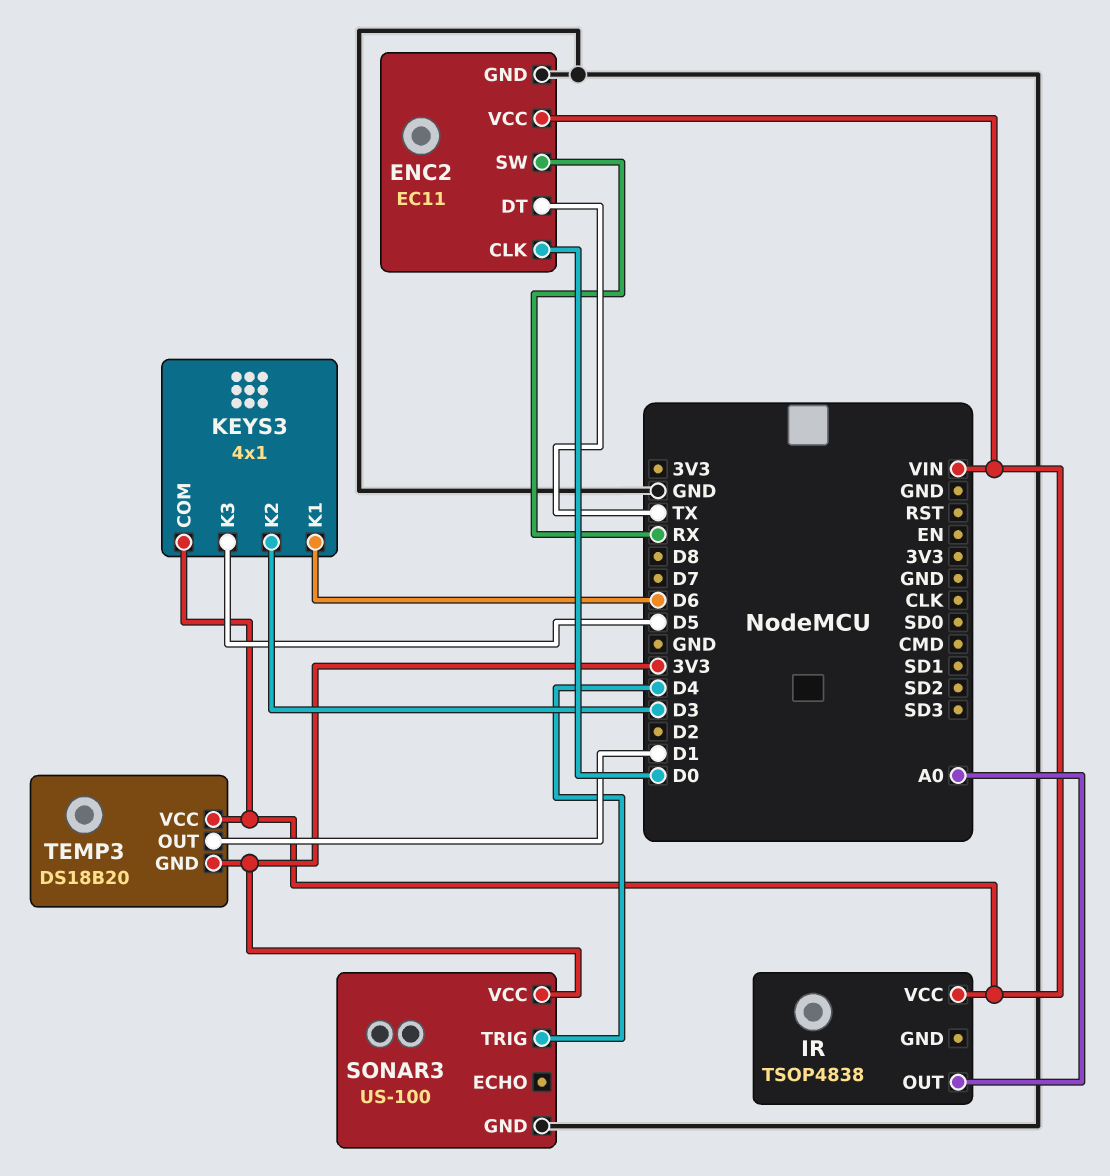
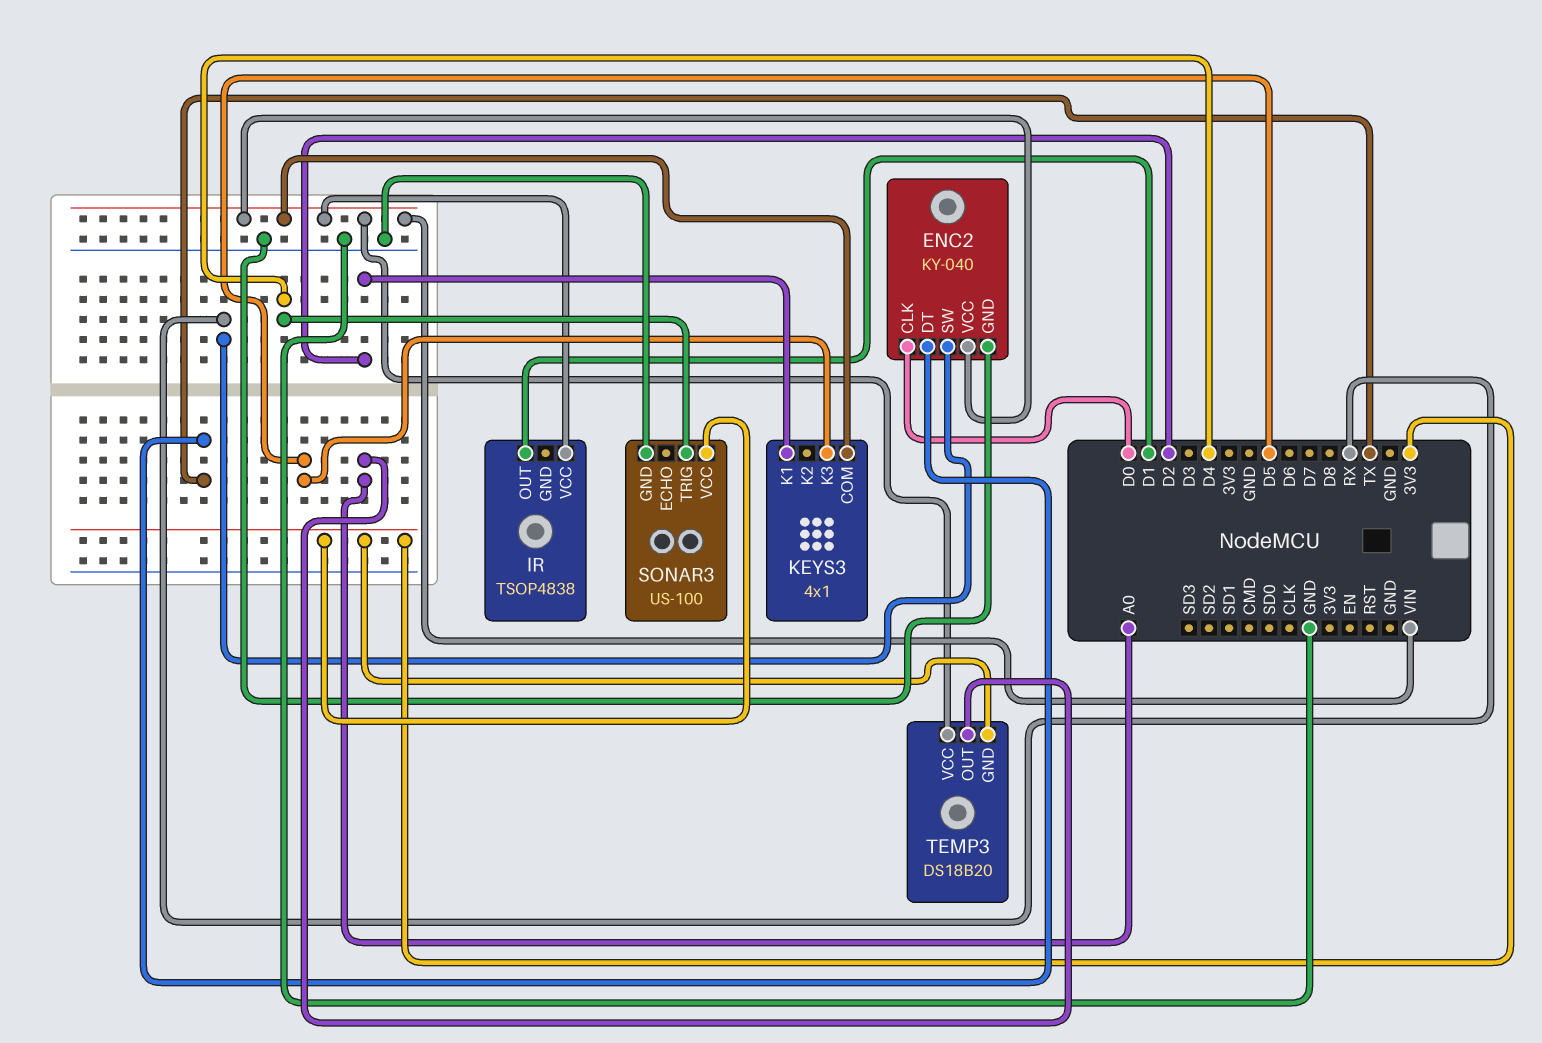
ENC2: EC11 -> KY-040
IR pin OUT: A0 -> D1
KEYS3 pin K1: D6 -> D2
KEYS3 pin K2: D3 -> none
TEMP3 pin OUT: D1 -> A0

